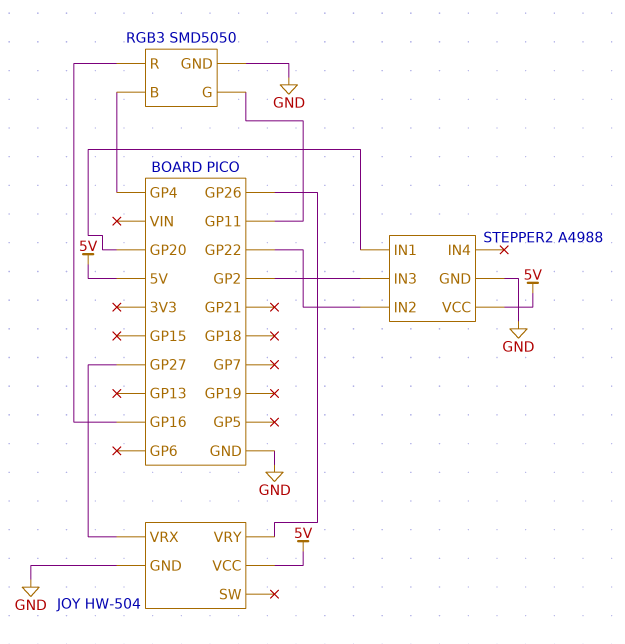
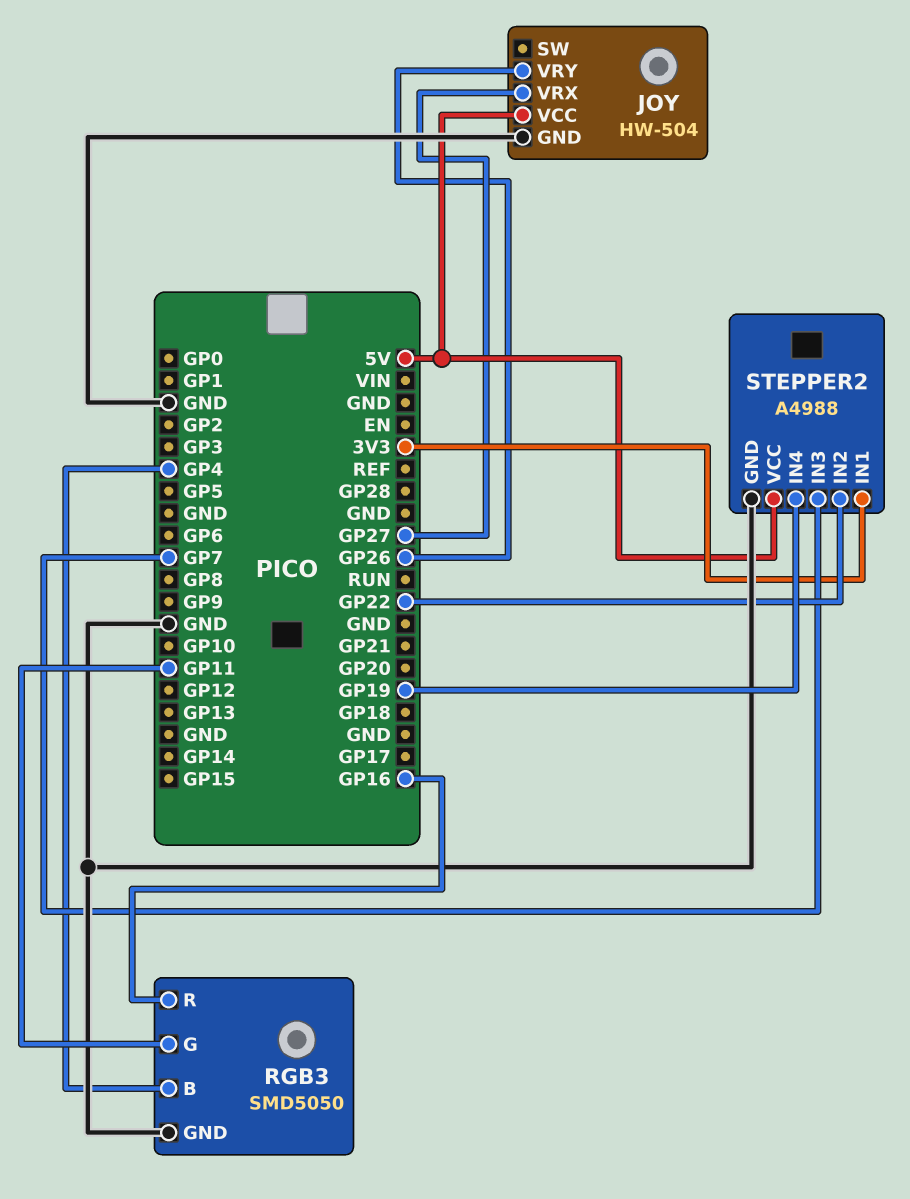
STEPPER2 pin IN1: GP20 -> 3V3
STEPPER2 pin IN3: GP2 -> GP7
STEPPER2 pin IN4: none -> GP19

